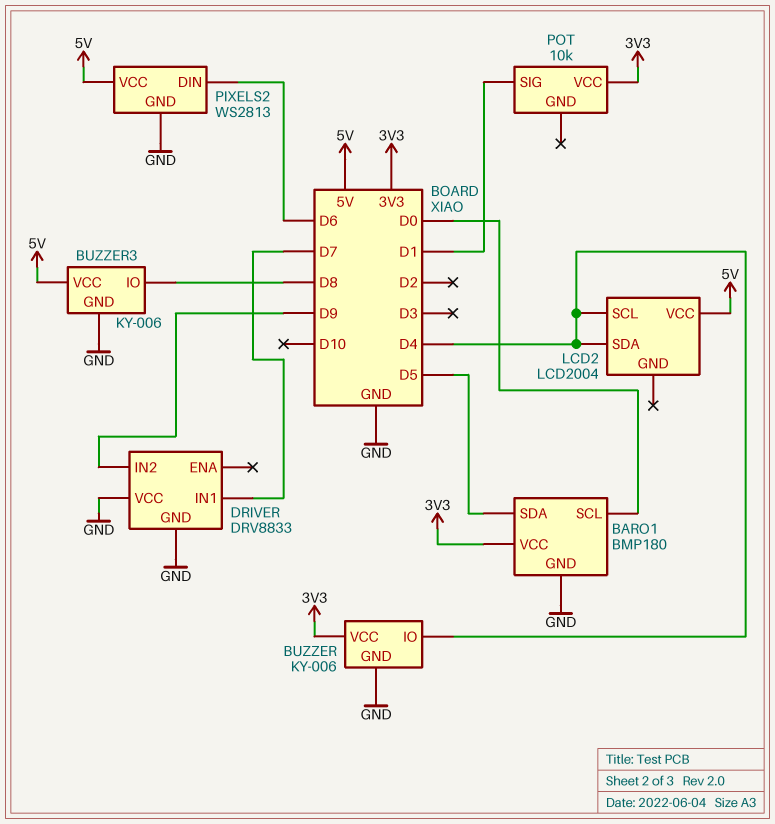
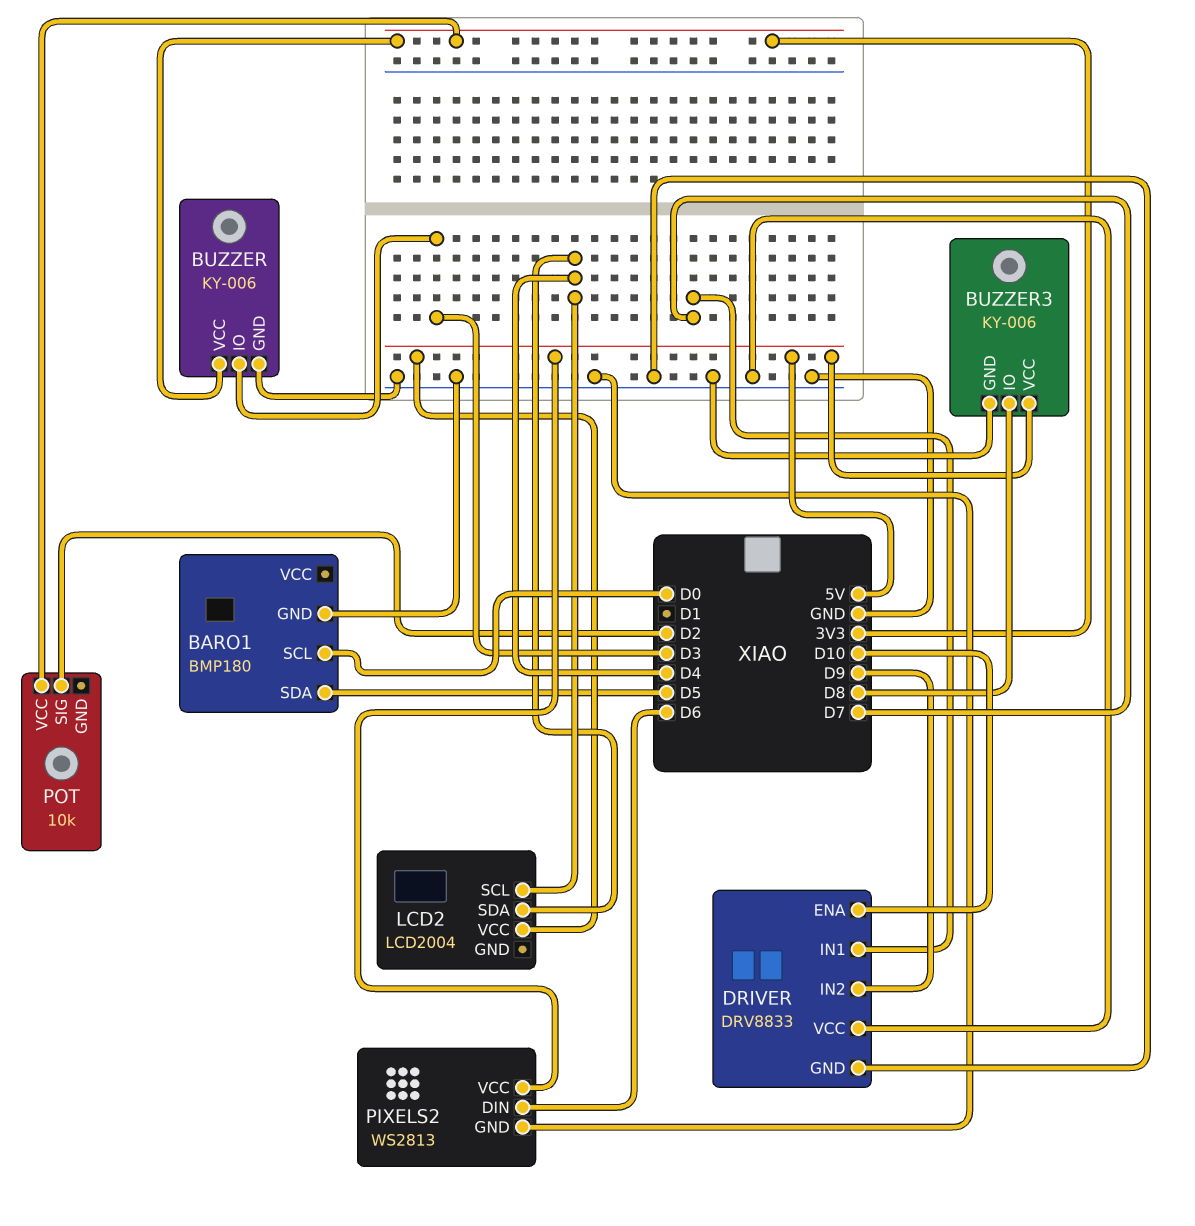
BARO1 pin VCC: 3V3 -> none
BUZZER pin IO: D4 -> D3
DRIVER pin ENA: none -> D10
POT pin SIG: D1 -> D2

